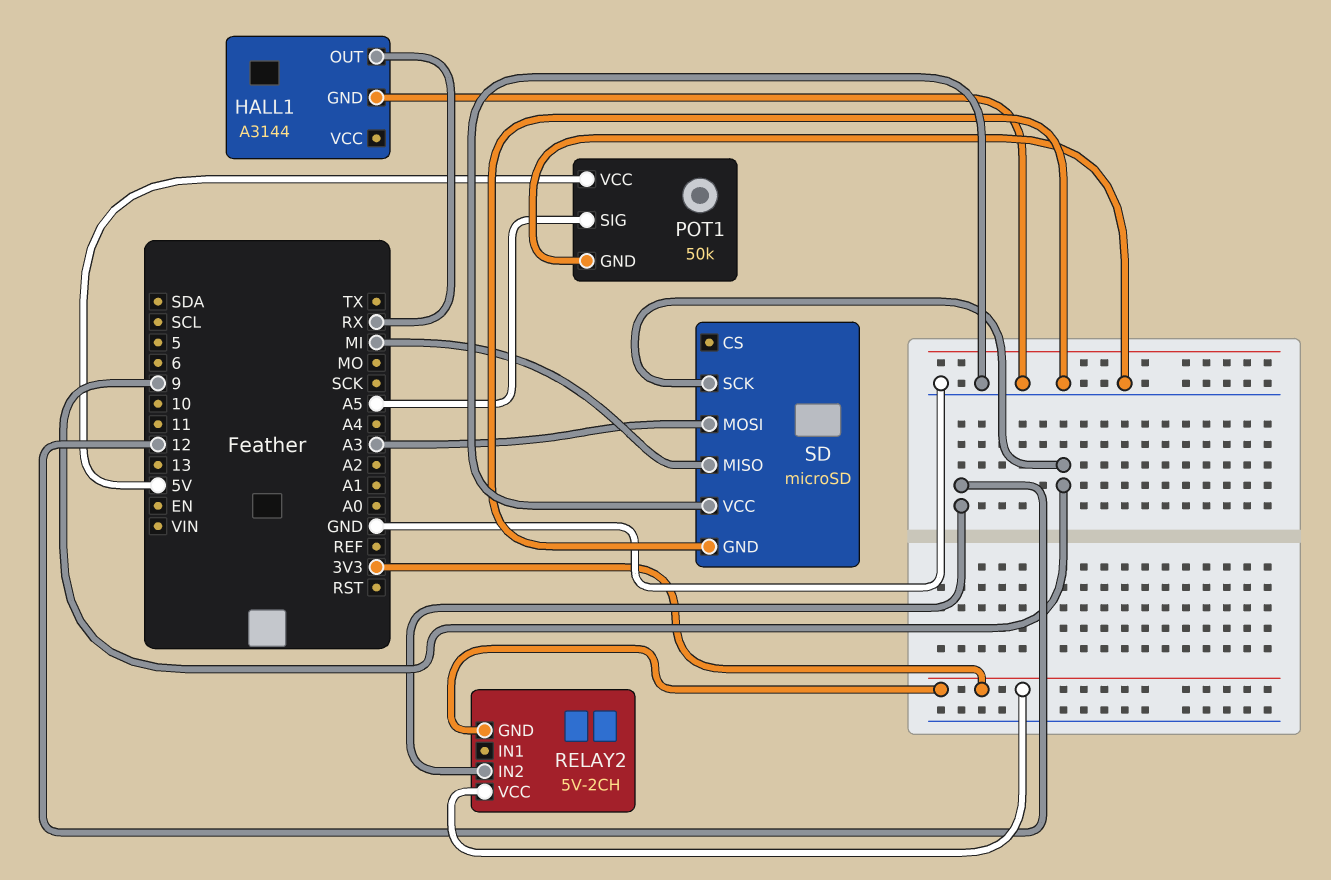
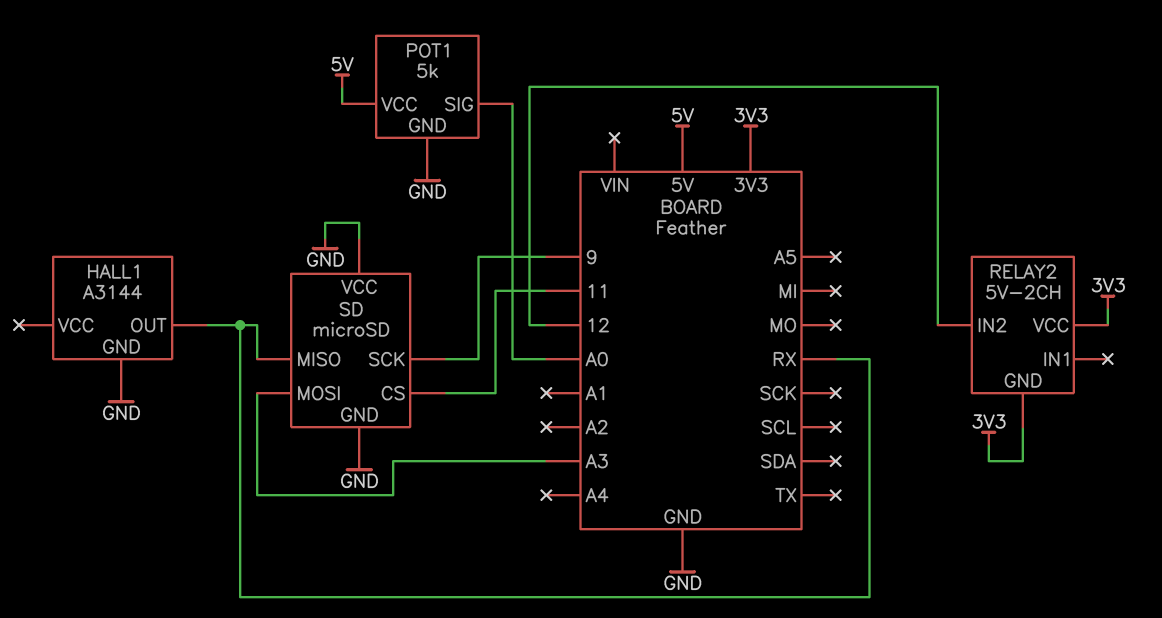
POT1: 50k -> 5k
POT1 pin SIG: A5 -> A0
SD pin CS: none -> 11
SD pin MISO: MI -> RX

